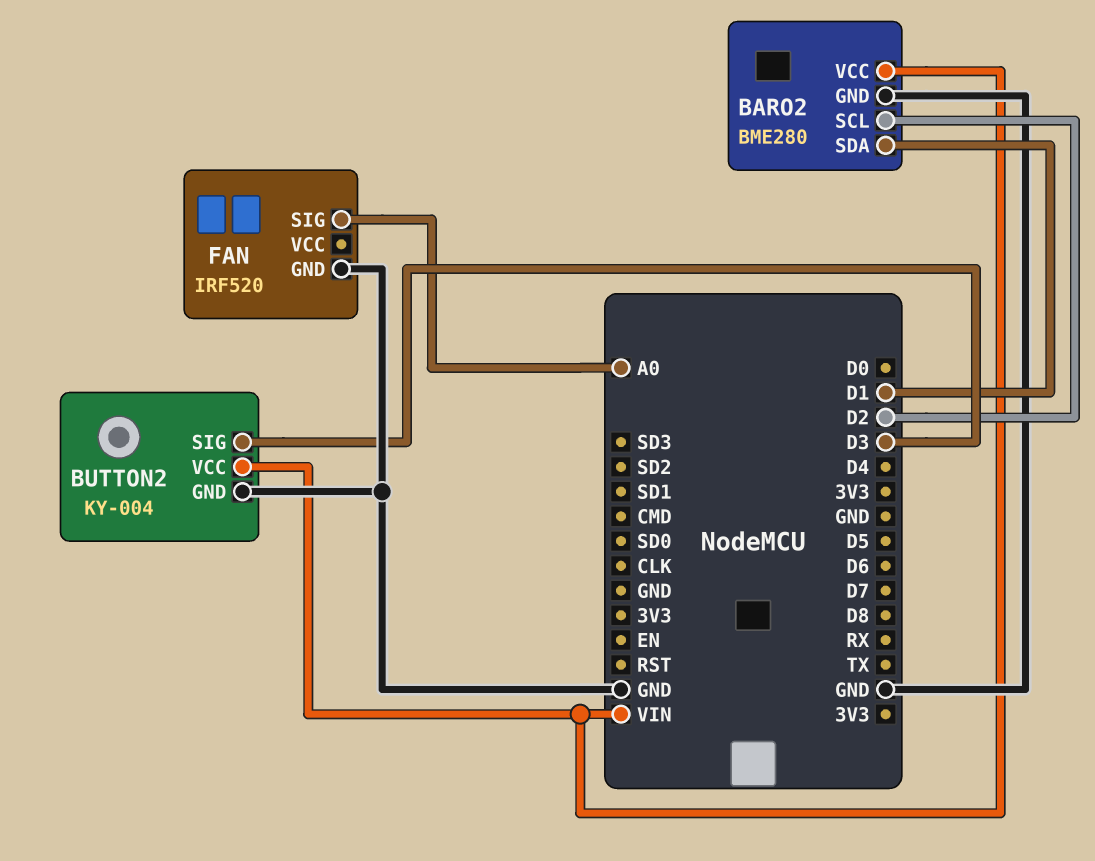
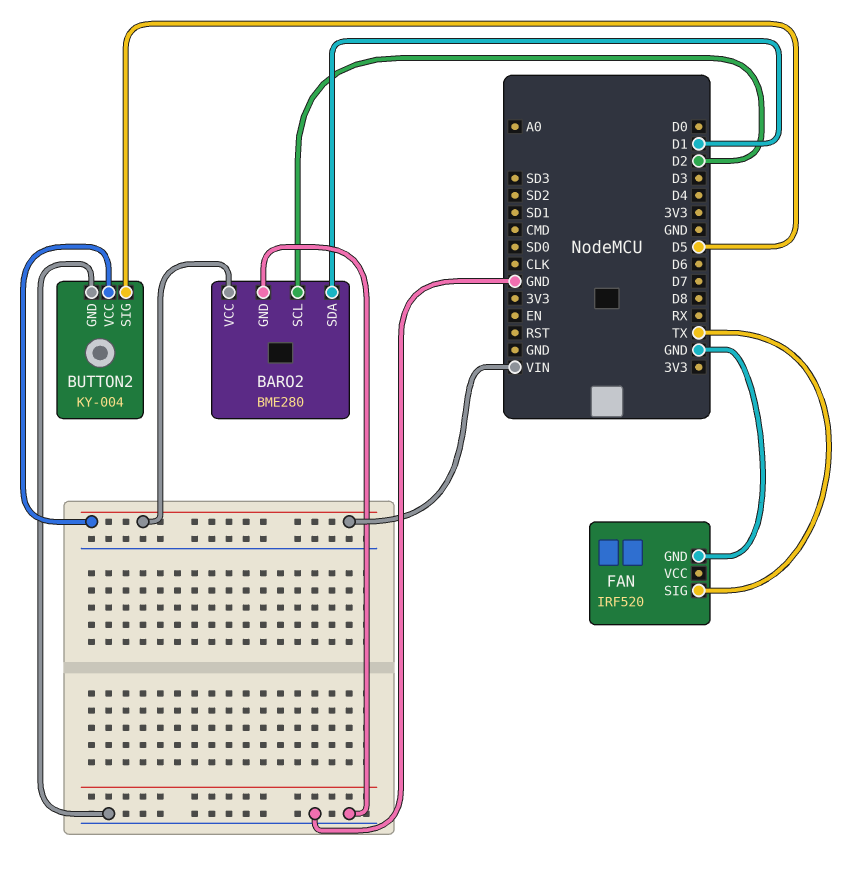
BUTTON2 pin SIG: D3 -> D5
FAN pin SIG: A0 -> TX

